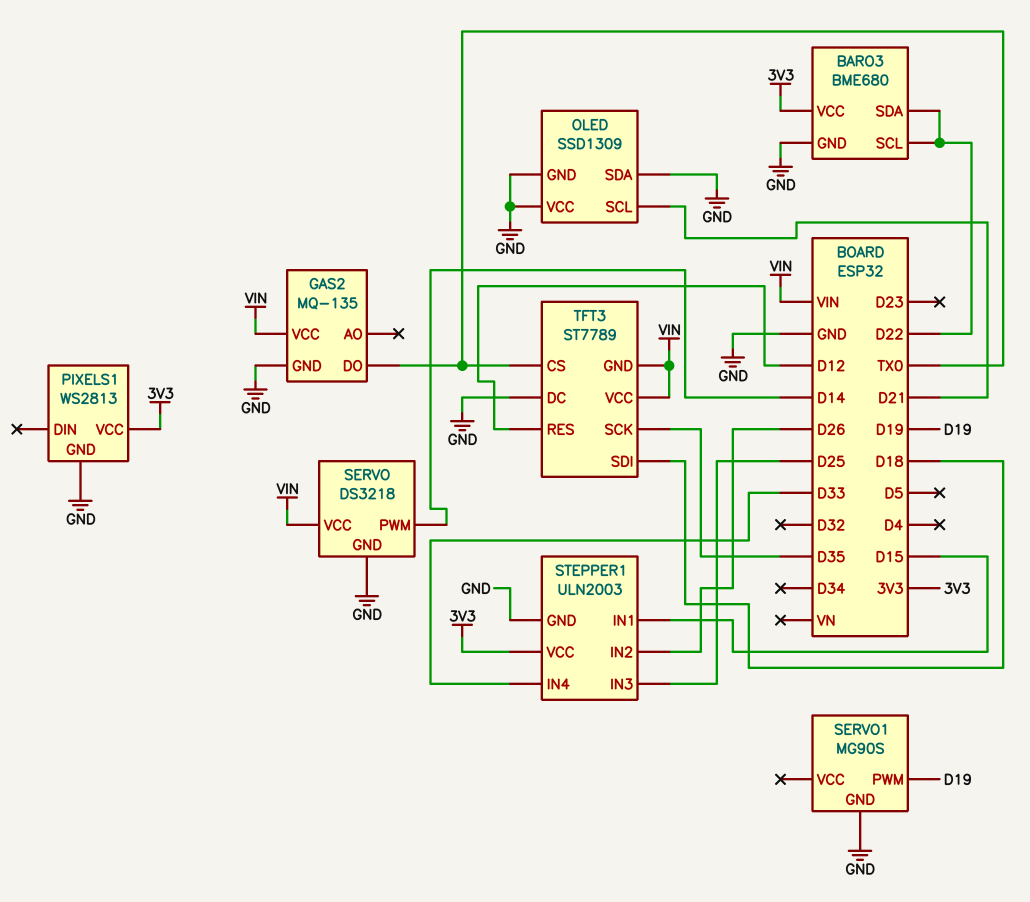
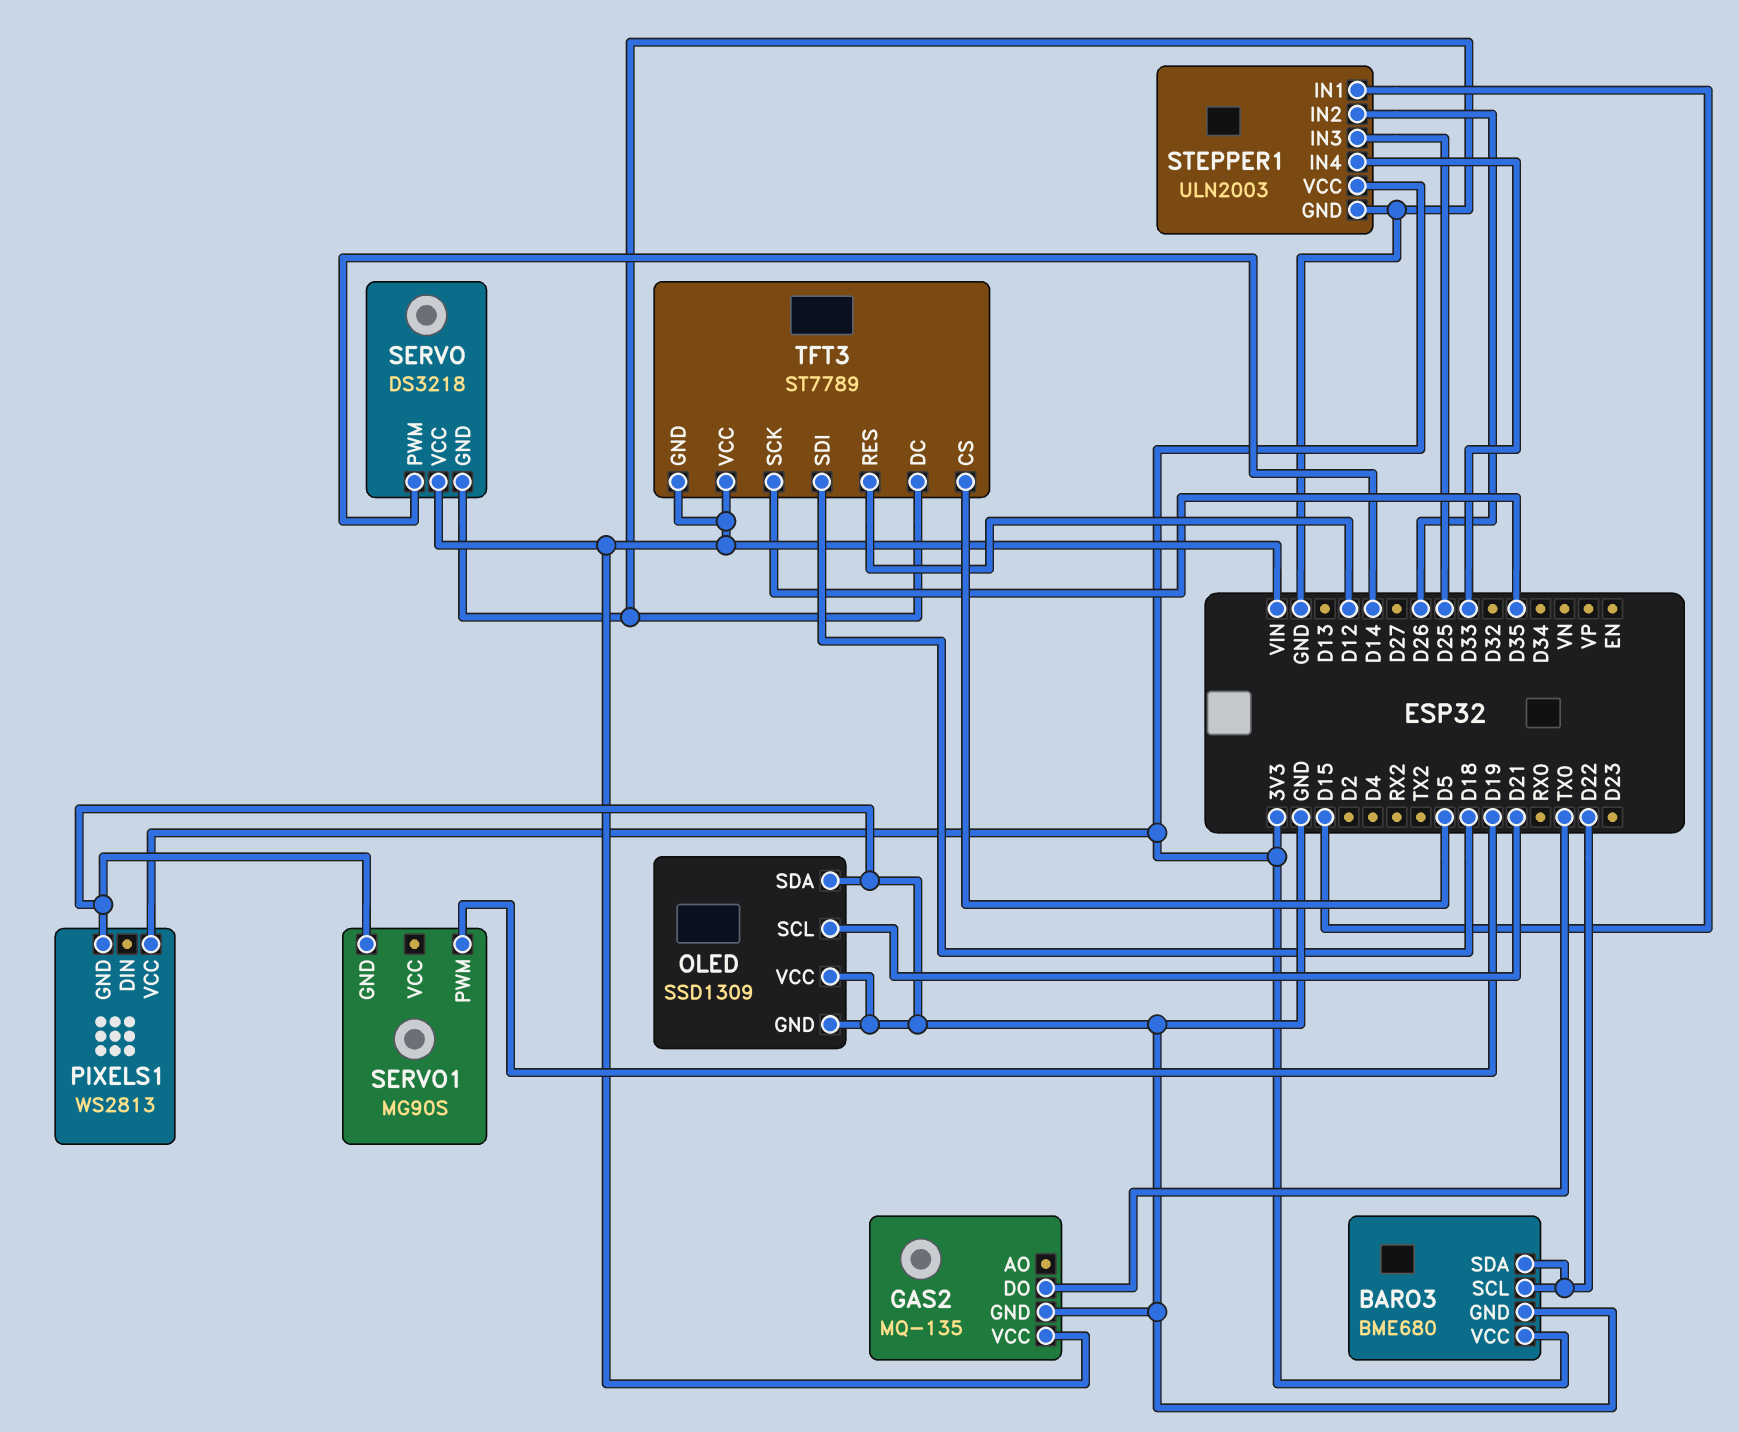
TFT3 pin CS: TX0 -> D5

